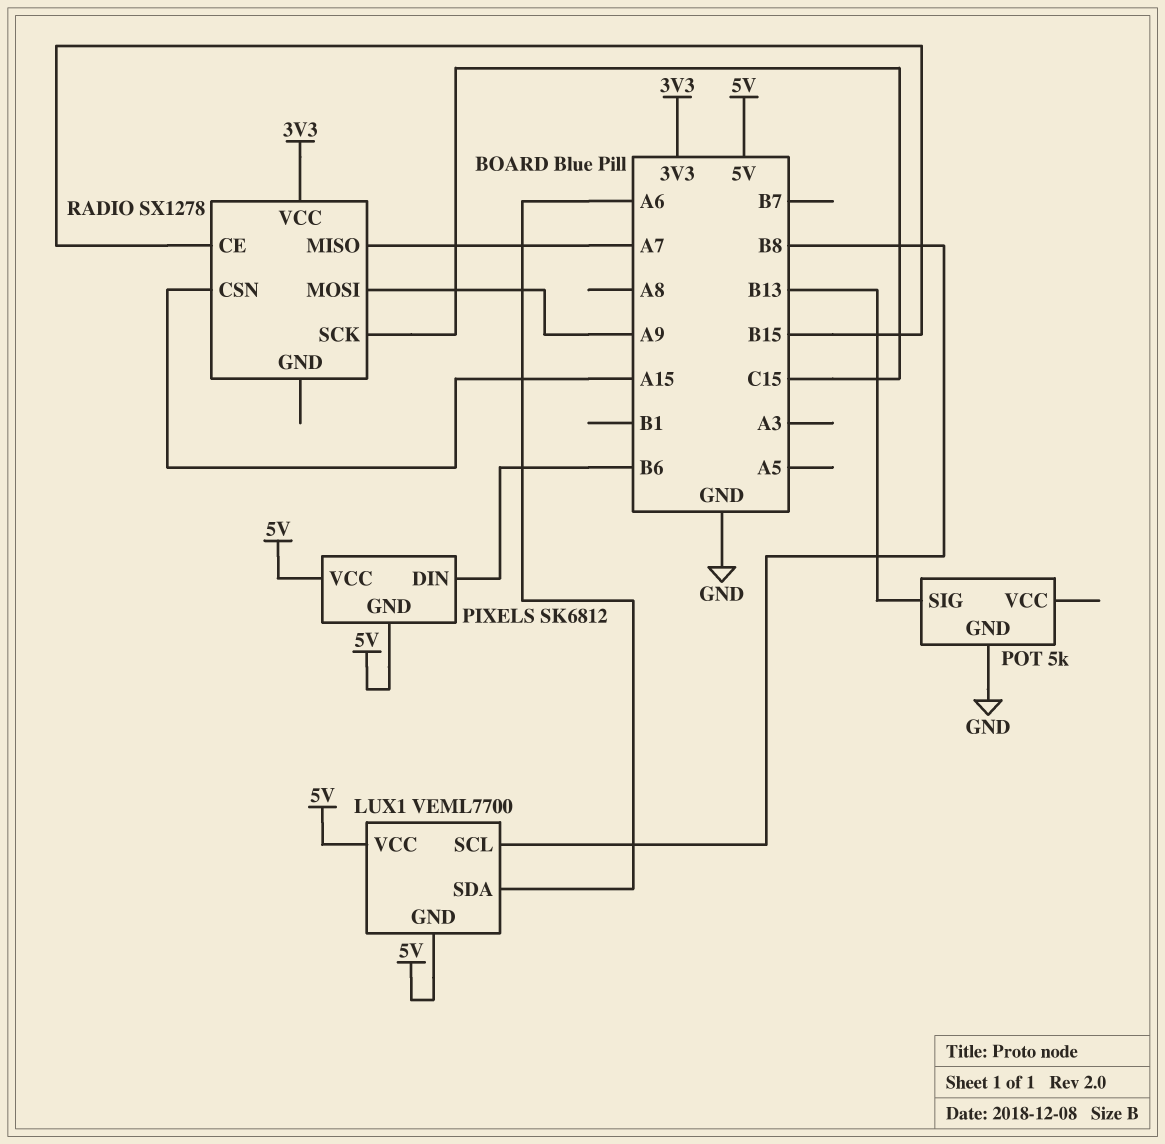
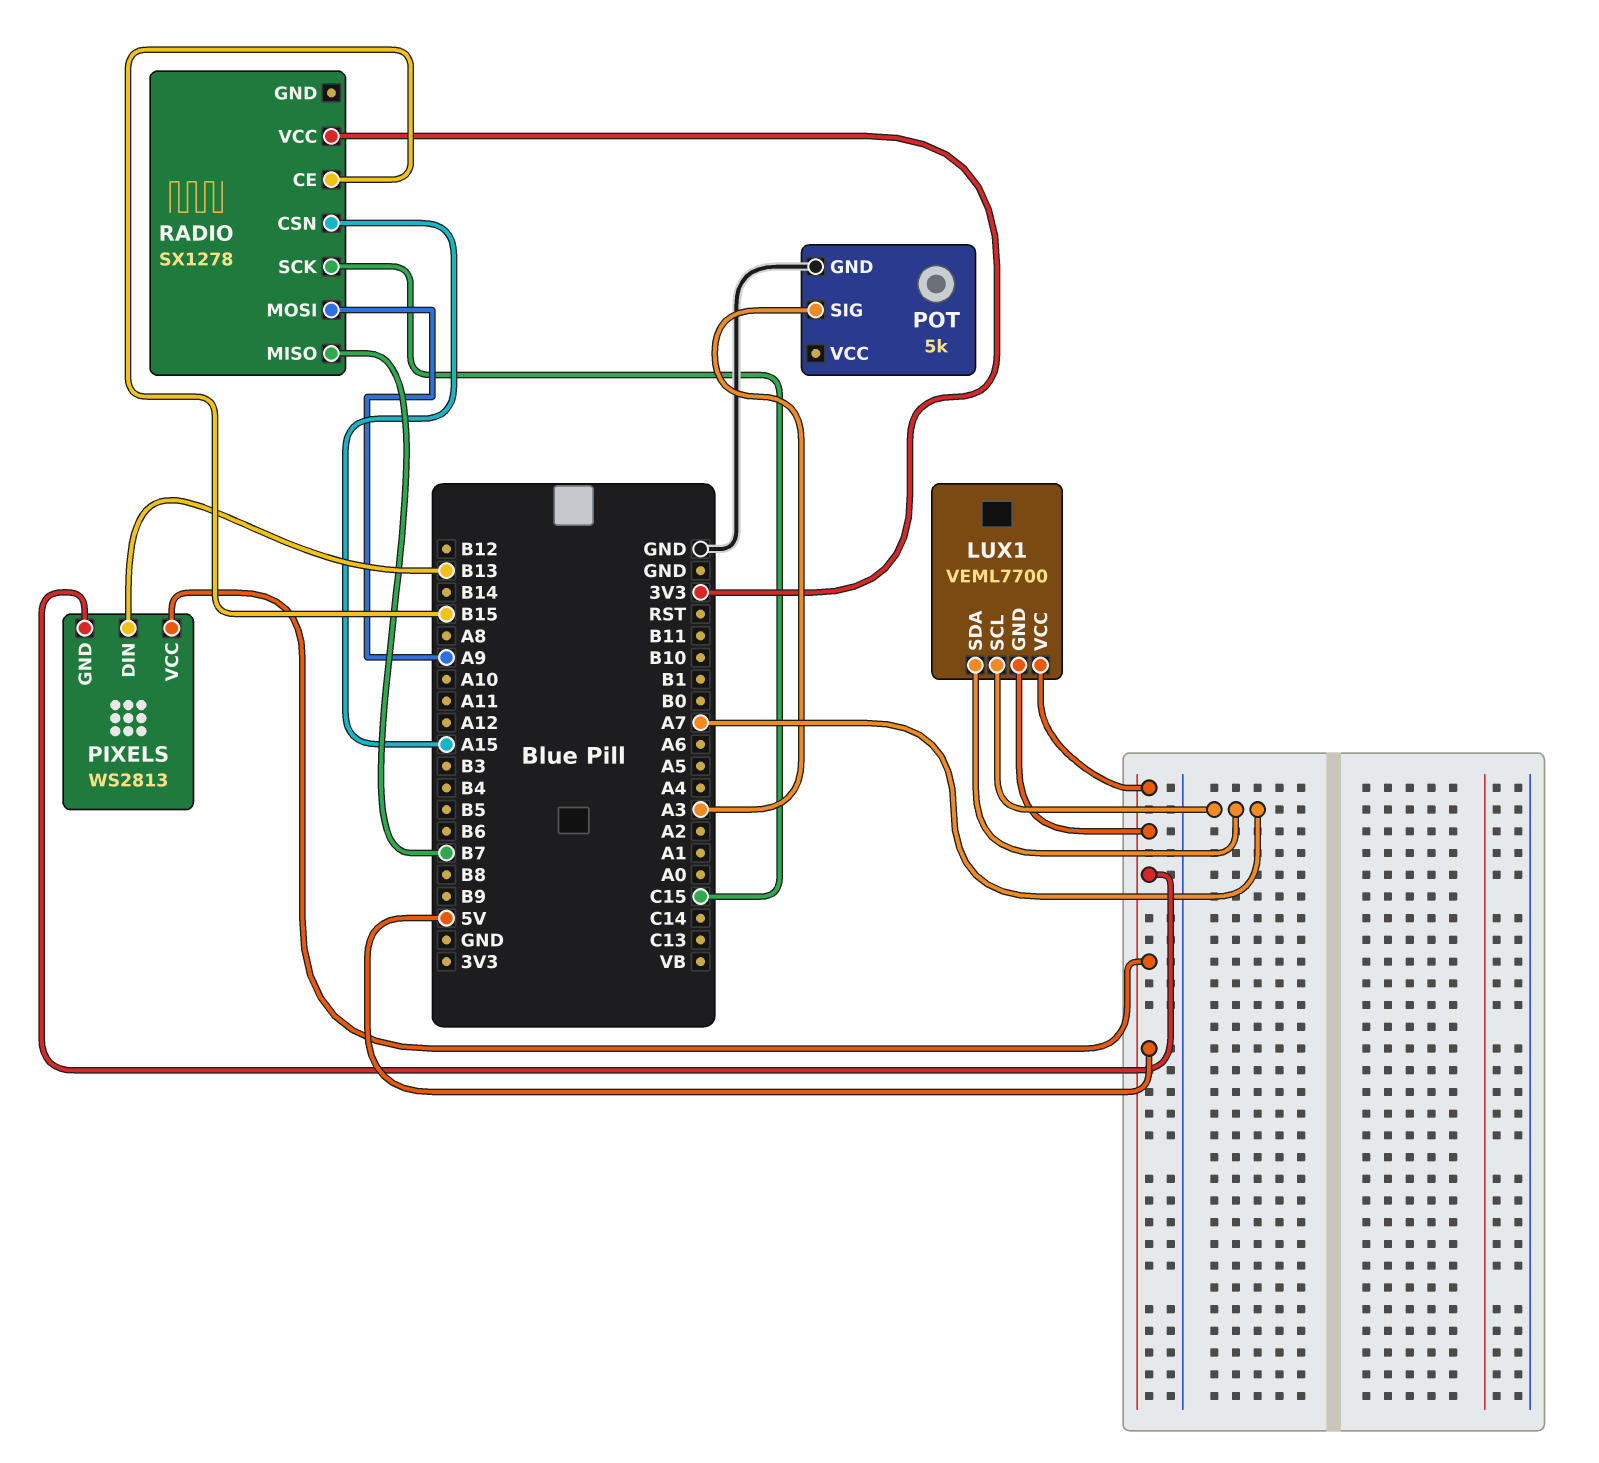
LUX1 pin SCL: B8 -> A7
LUX1 pin SDA: A6 -> A7
PIXELS: SK6812 -> WS2813
PIXELS pin DIN: B6 -> B13
POT pin SIG: B13 -> A3
RADIO pin MISO: A7 -> B7

